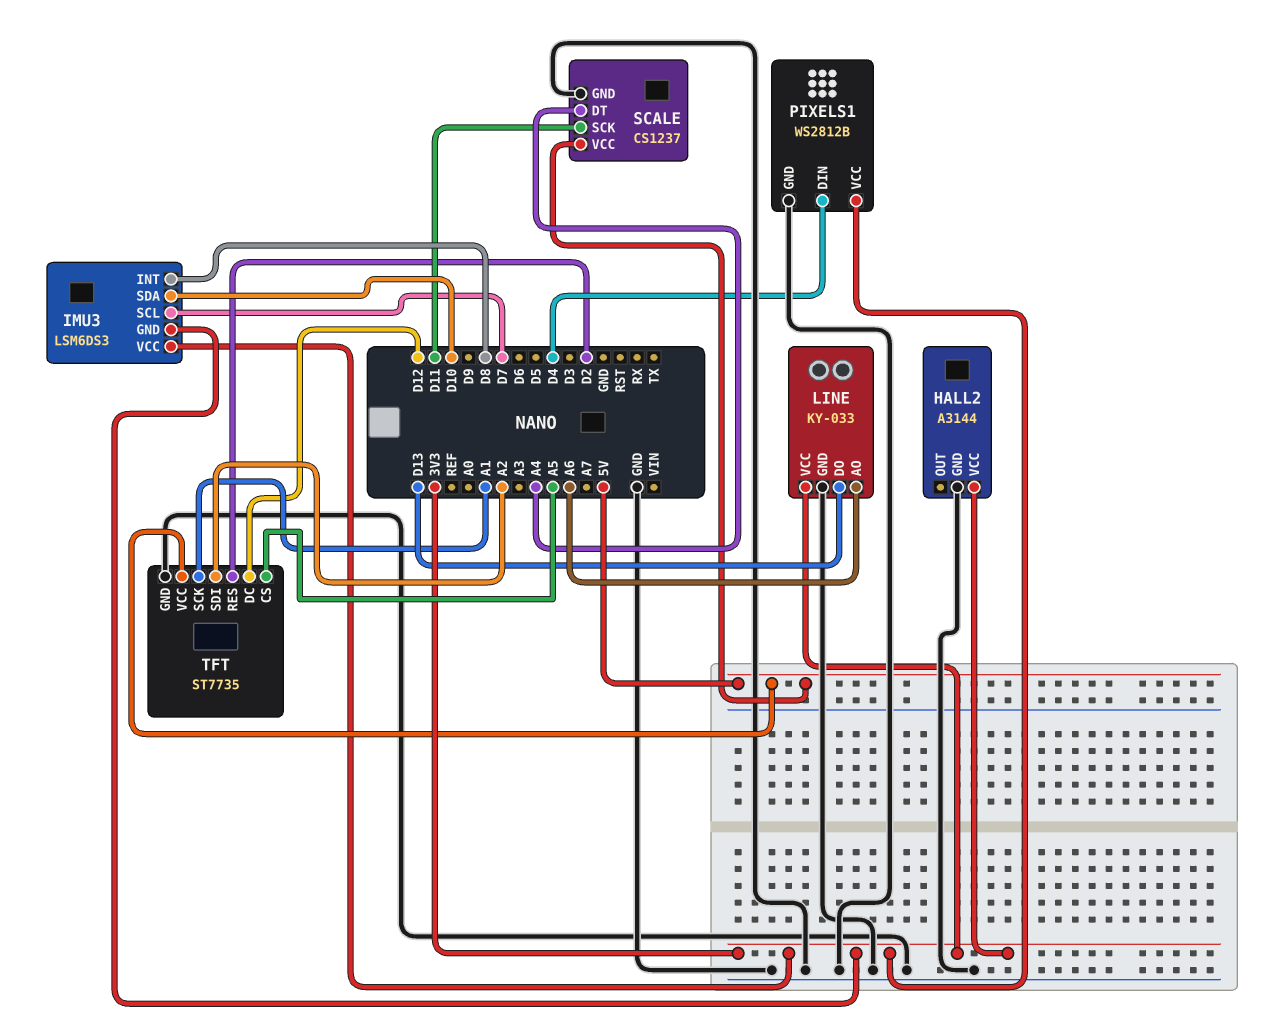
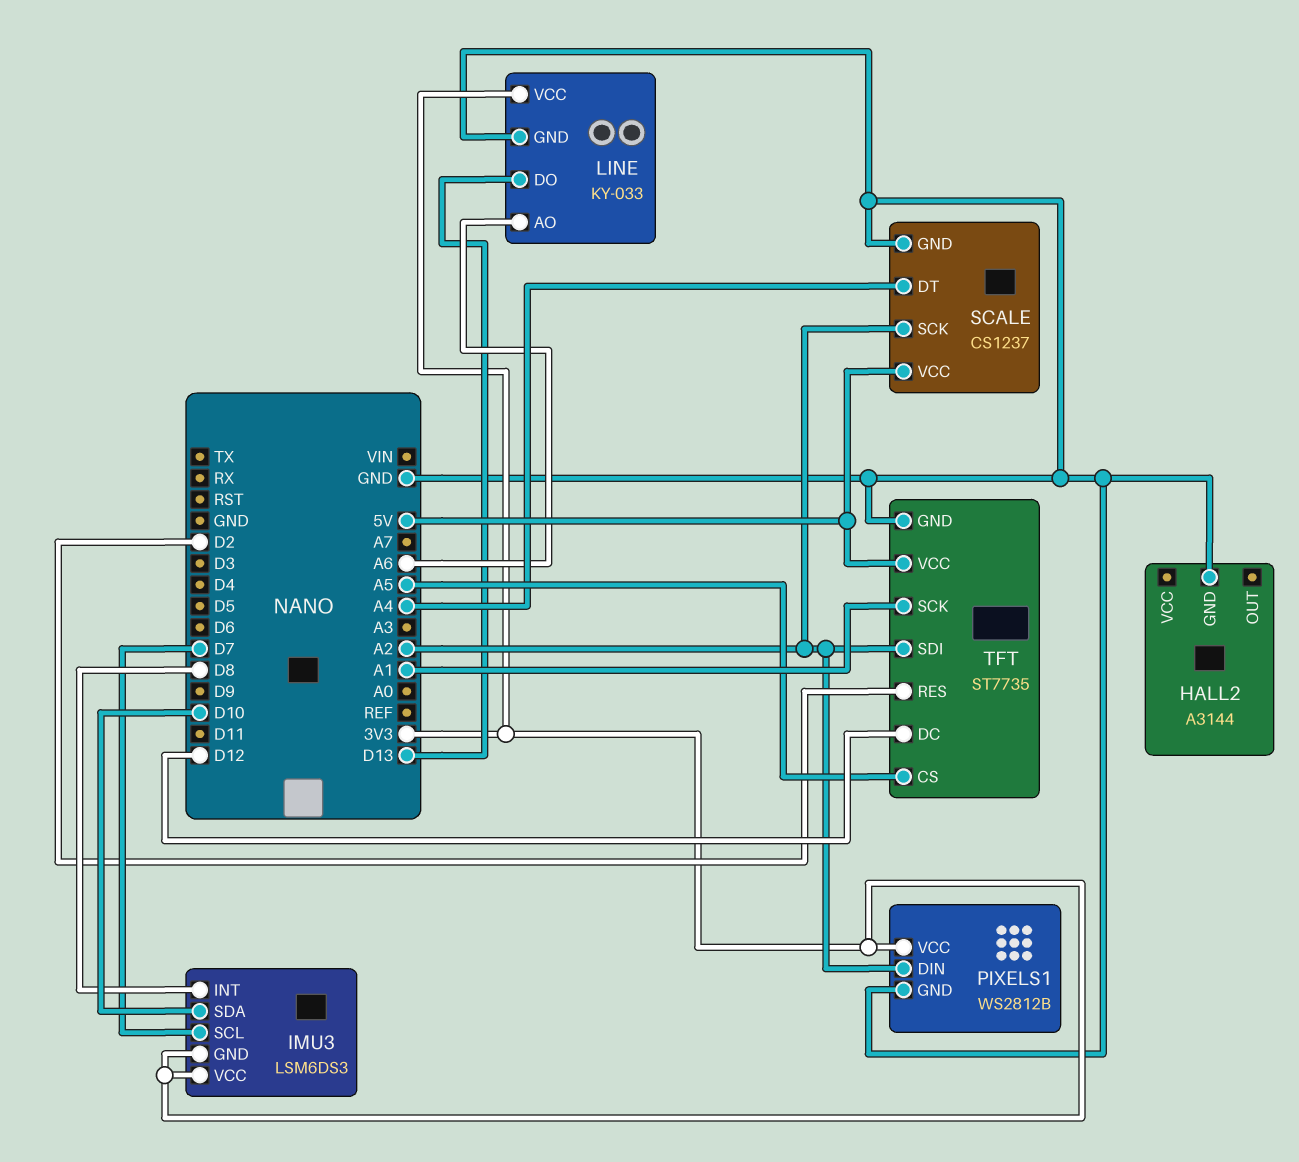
HALL2 pin VCC: 3V3 -> none
PIXELS1 pin DIN: D4 -> A2
SCALE pin SCK: D11 -> A2

